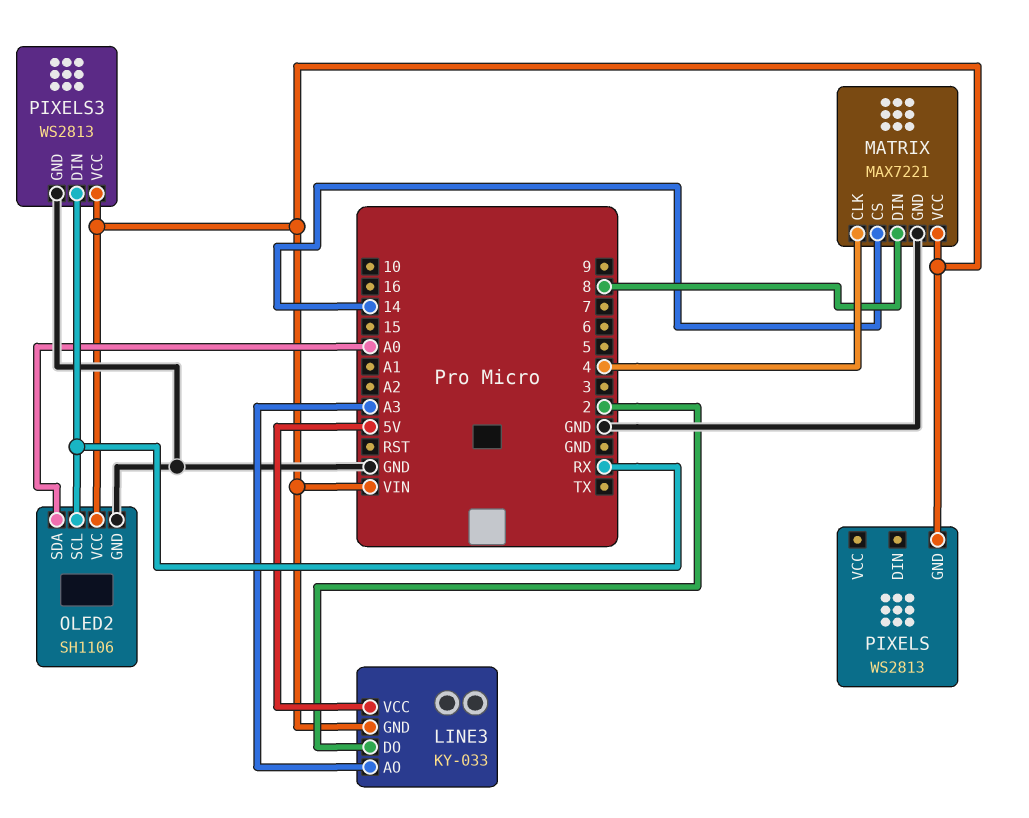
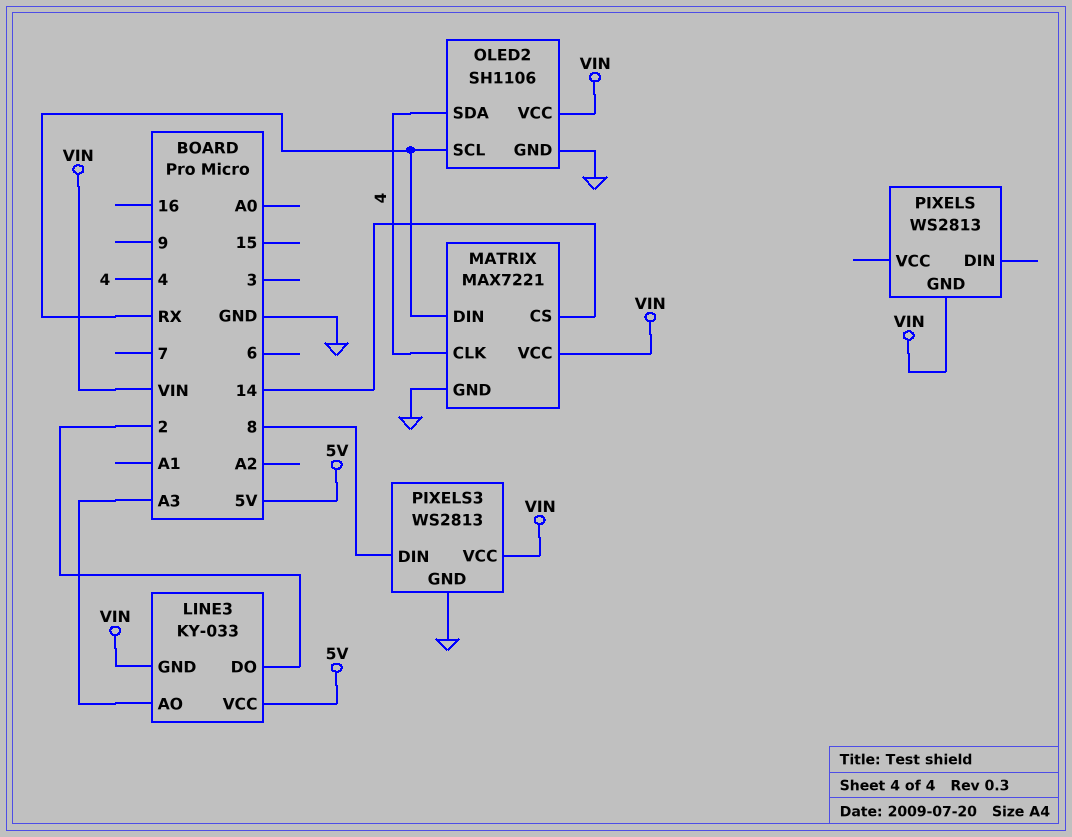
MATRIX pin DIN: 8 -> RX
OLED2 pin SDA: A0 -> 4
PIXELS3 pin DIN: RX -> 8

